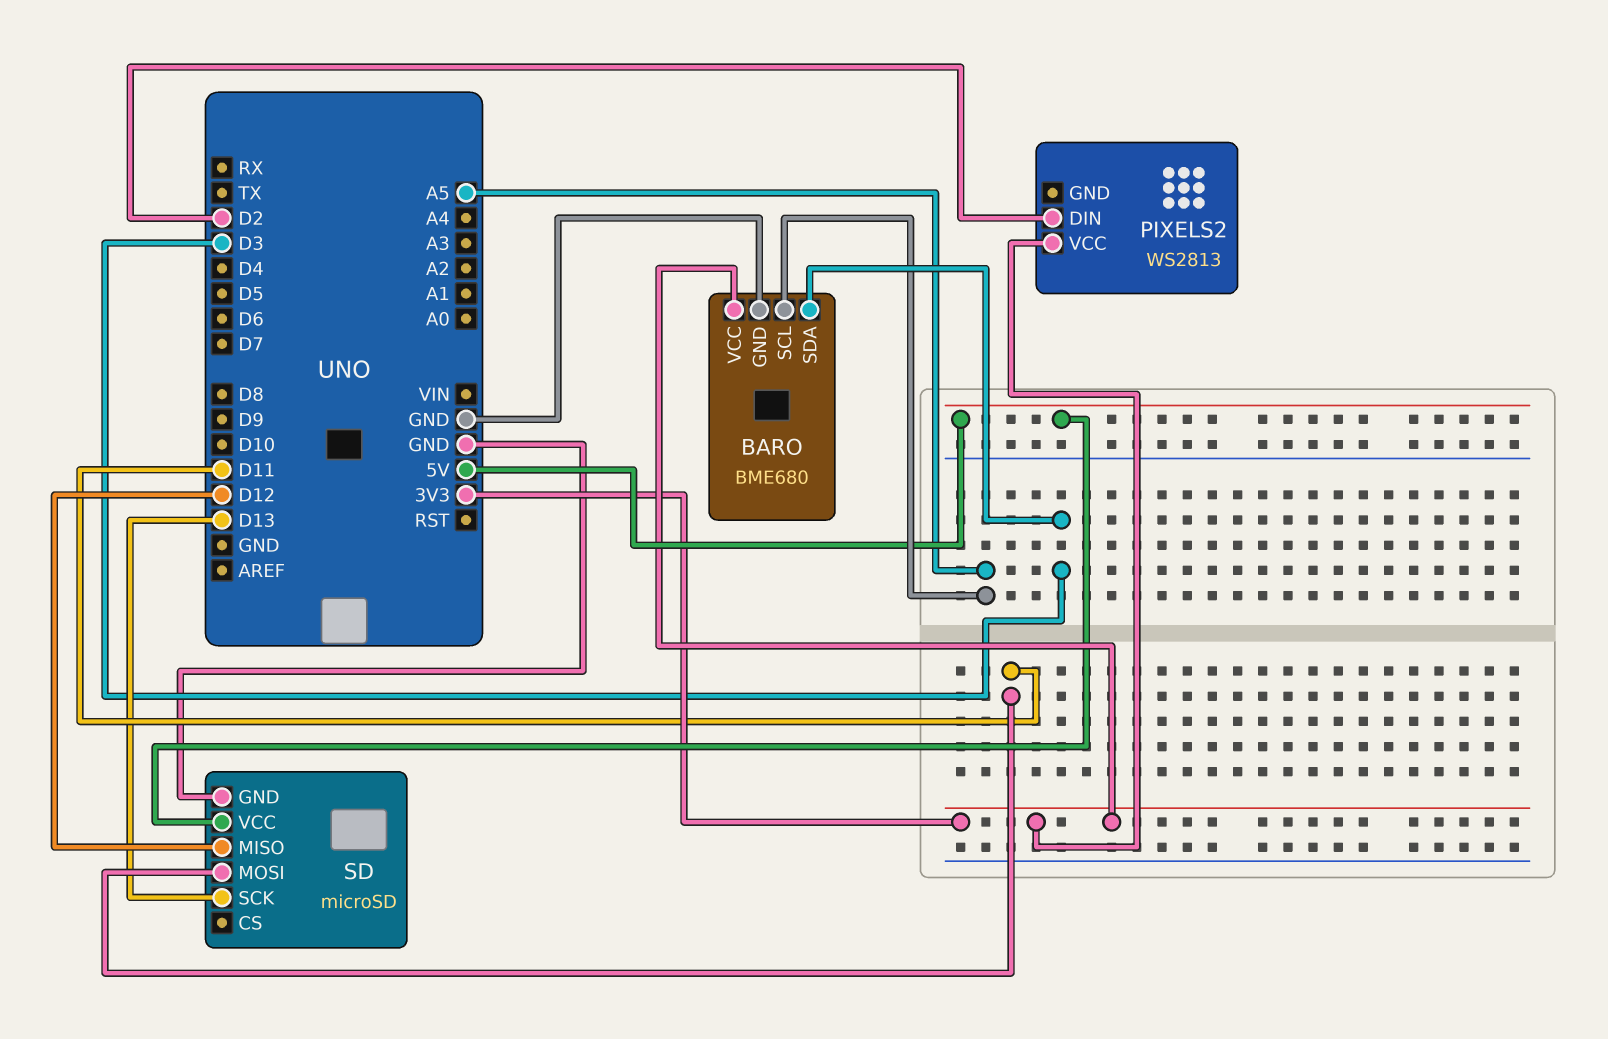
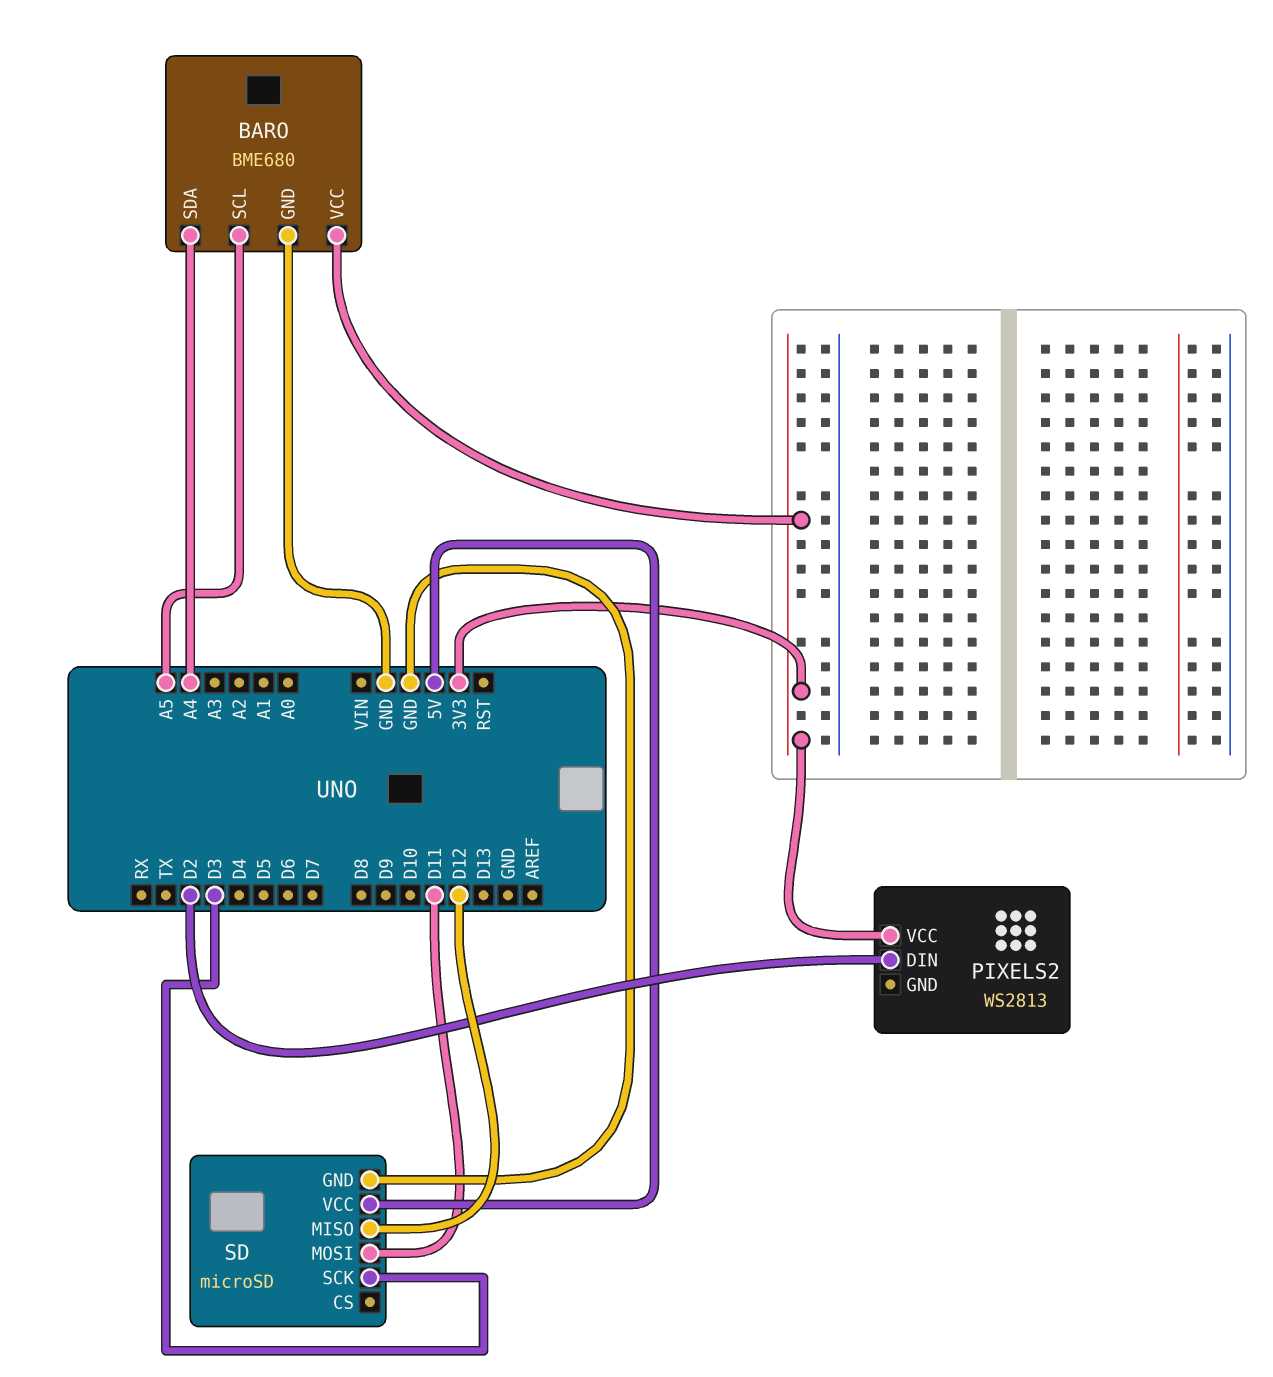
BARO pin SDA: D3 -> A4
SD pin SCK: D13 -> D3

